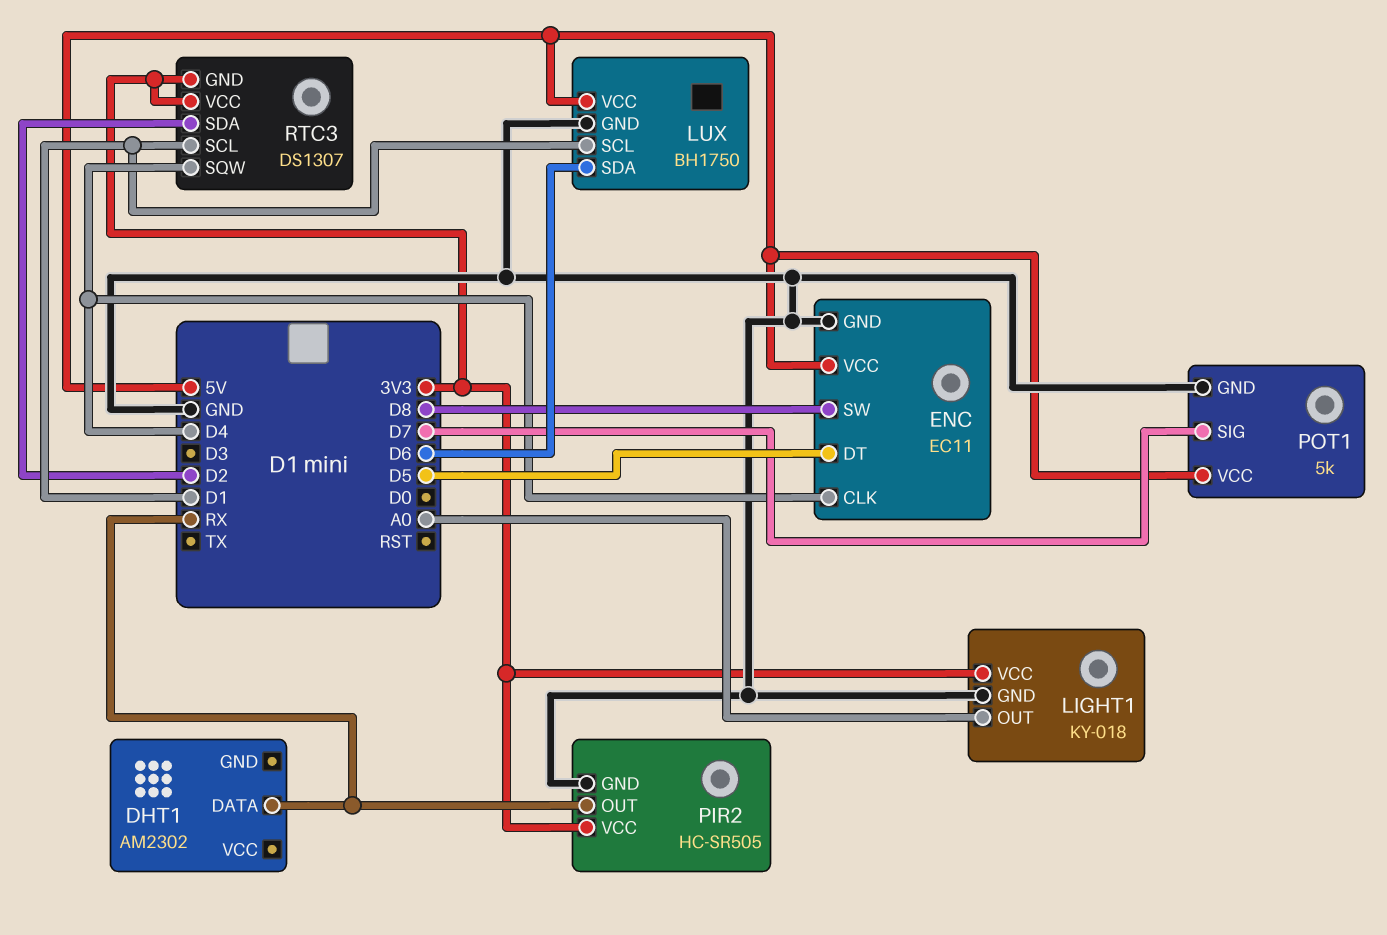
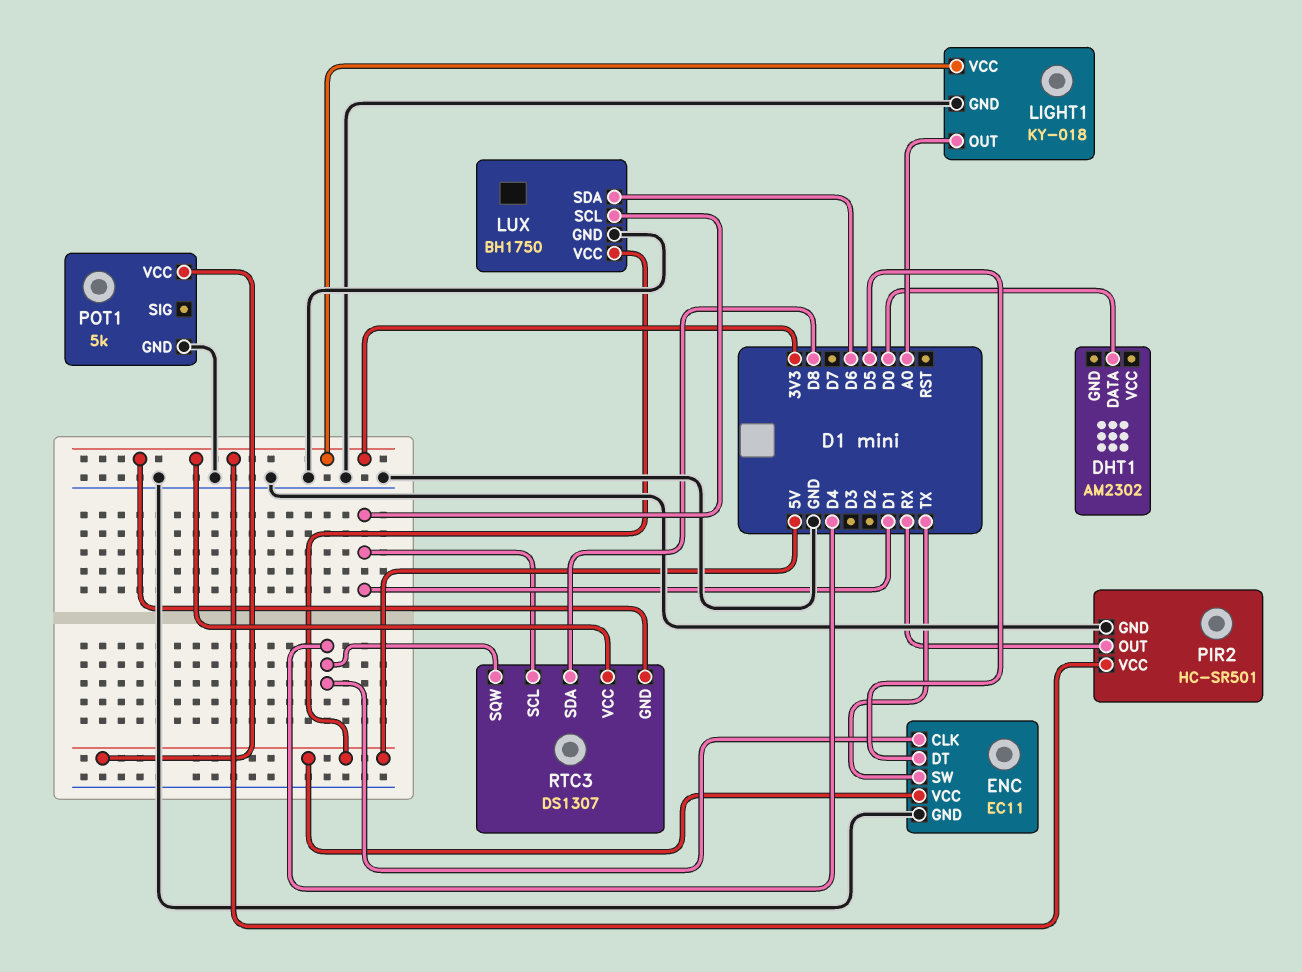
DHT1 pin DATA: RX -> D0
ENC pin SW: D8 -> TX
PIR2: HC-SR505 -> HC-SR501
POT1 pin SIG: D7 -> none
RTC3 pin SDA: D2 -> D8

